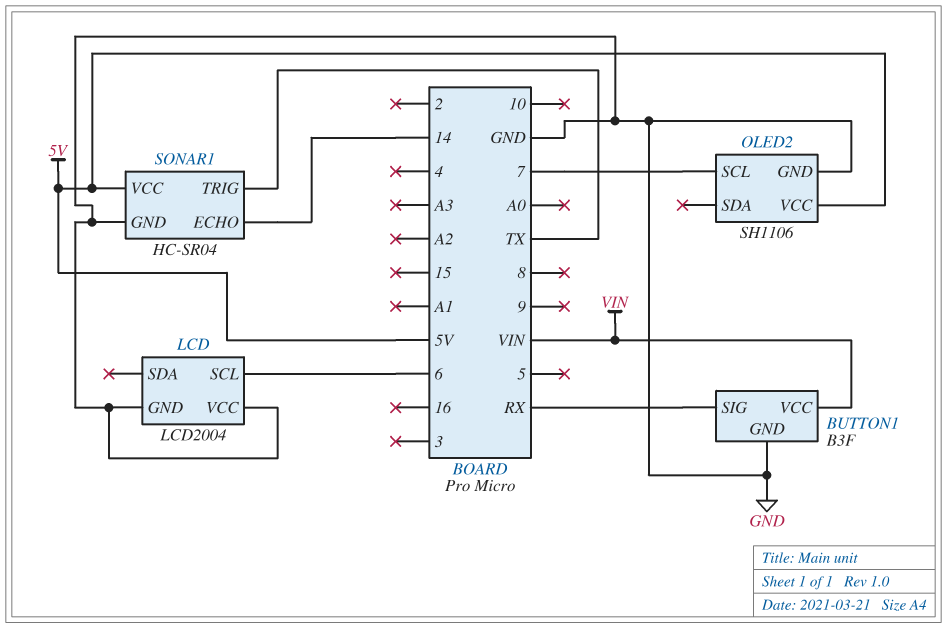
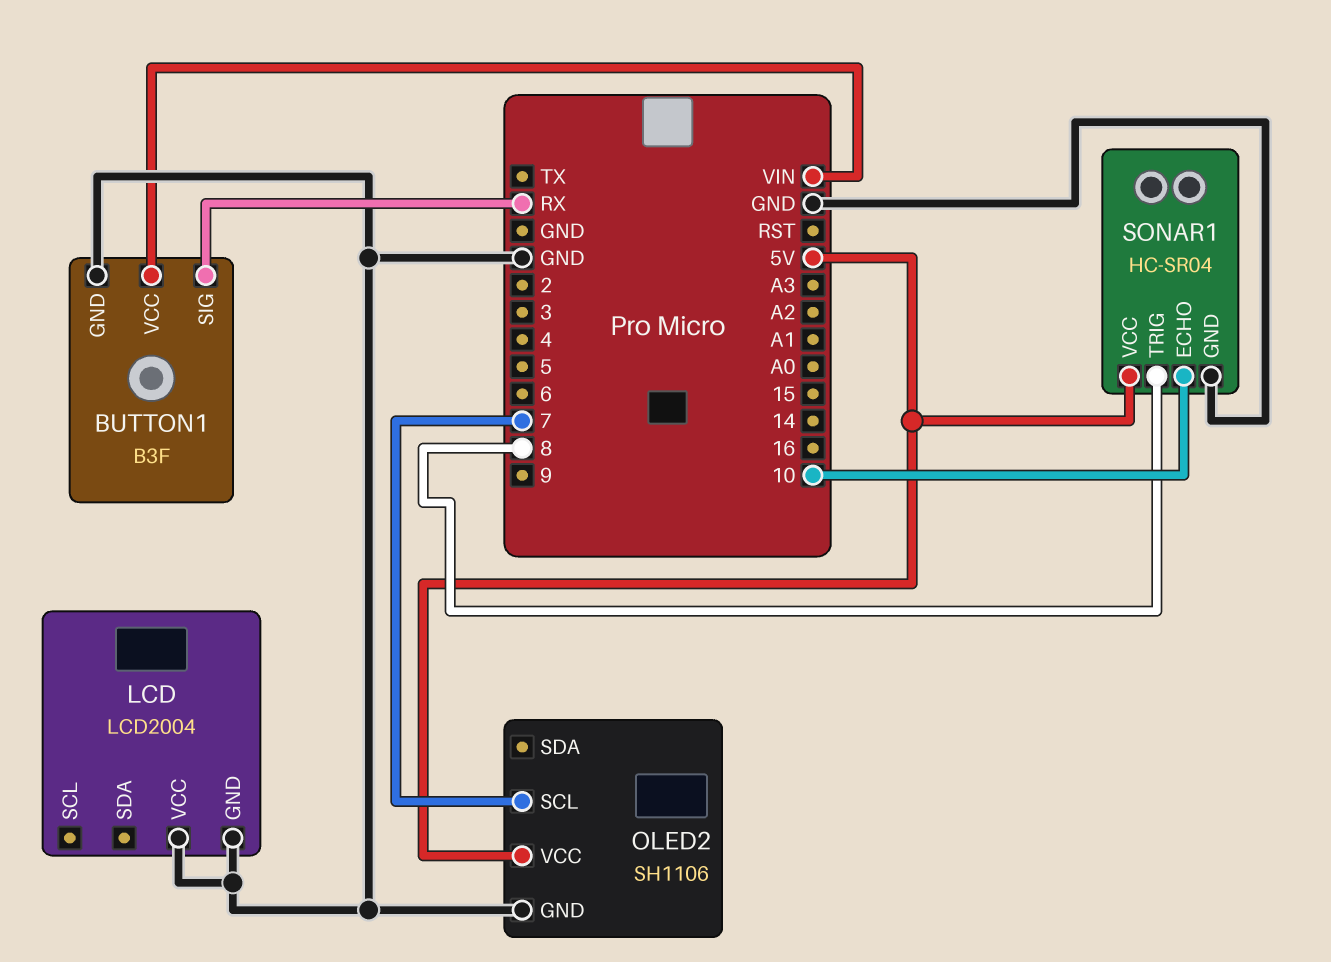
LCD pin SCL: 6 -> none
SONAR1 pin ECHO: 14 -> 10
SONAR1 pin TRIG: TX -> 8

